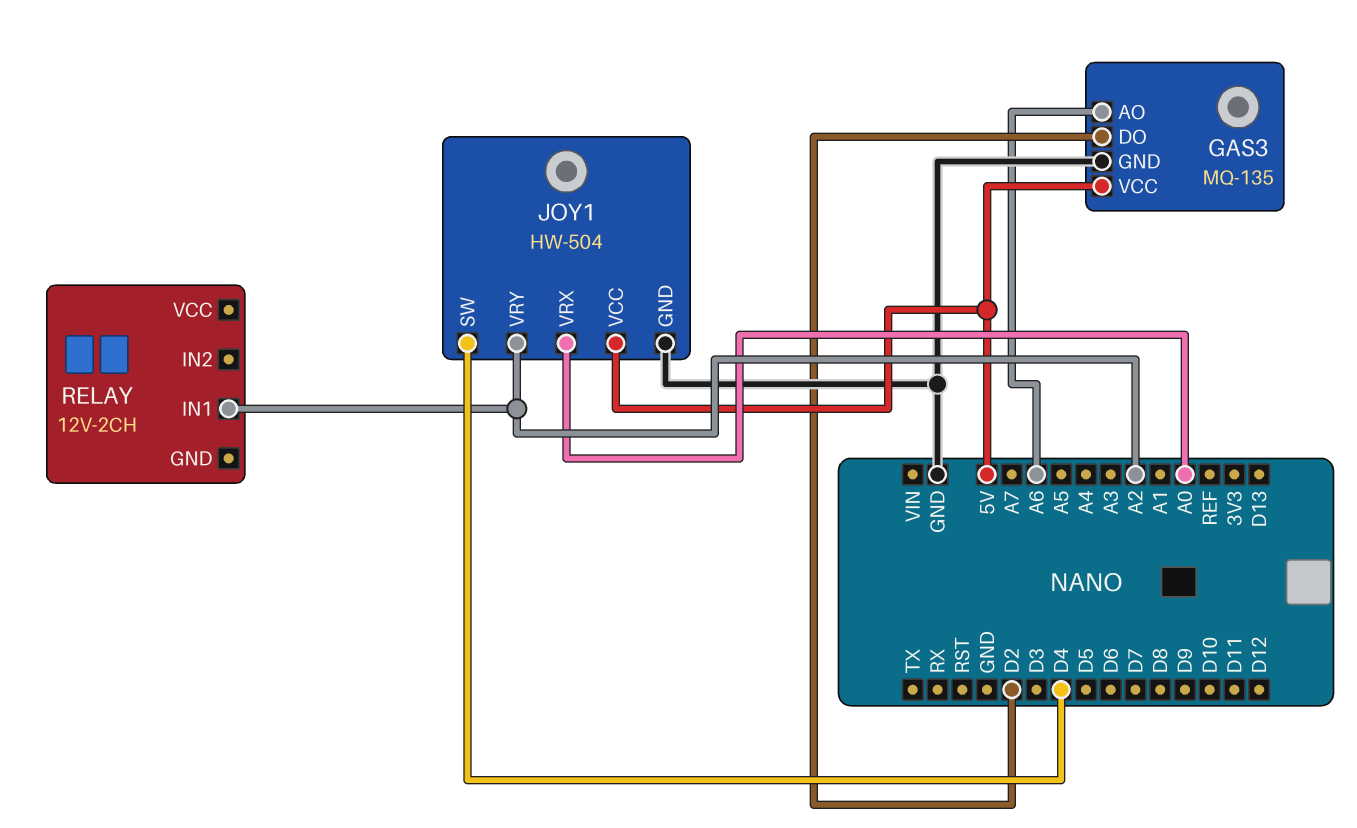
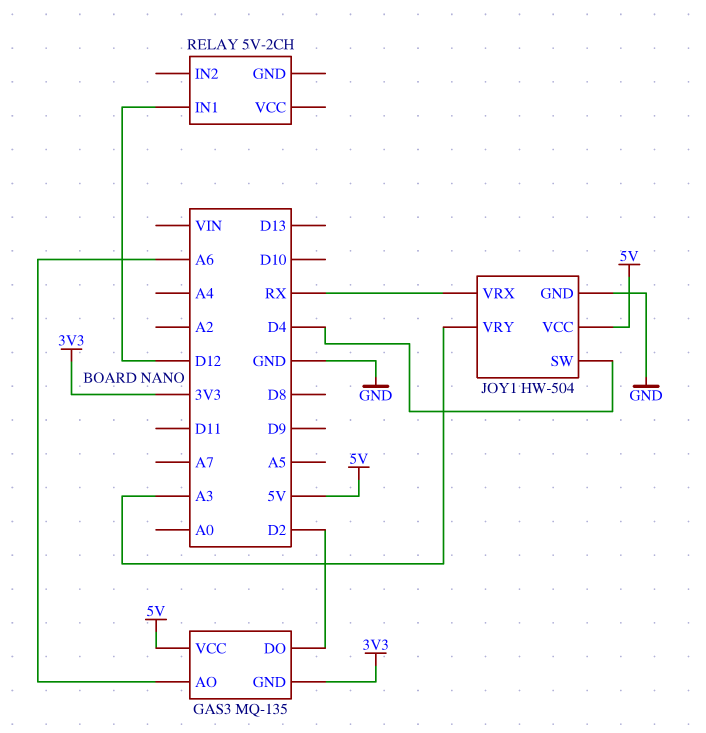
GAS3 pin GND: GND -> 3V3
JOY1 pin VRX: A0 -> RX
JOY1 pin VRY: A2 -> A3
RELAY: 12V-2CH -> 5V-2CH
RELAY pin IN1: A2 -> D12

